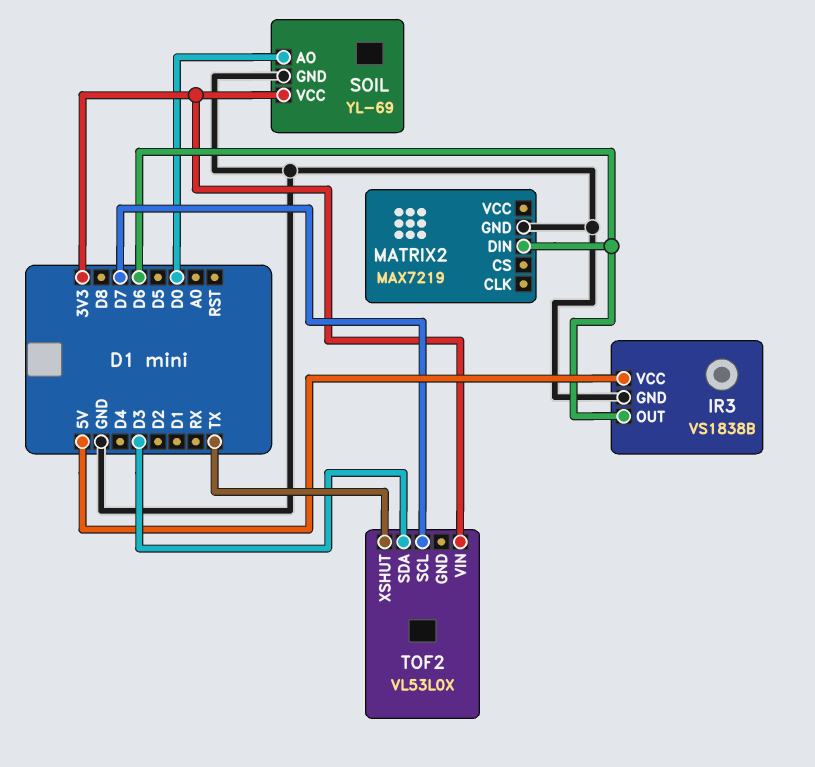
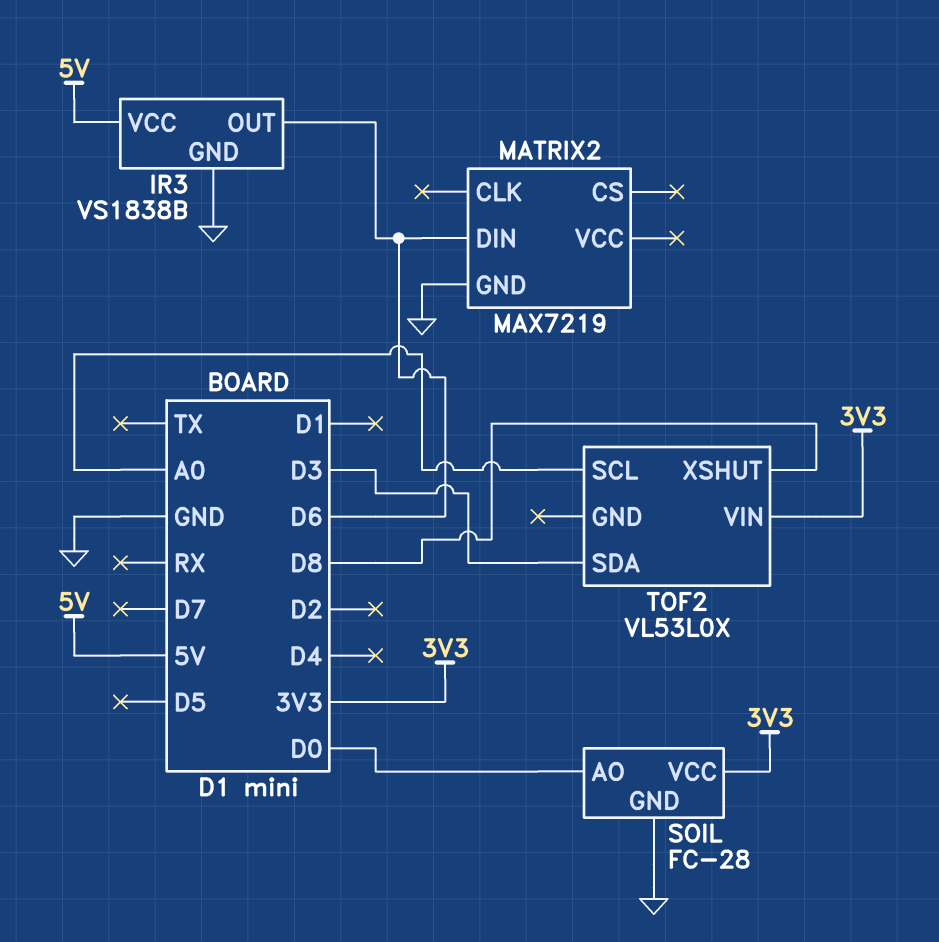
SOIL: YL-69 -> FC-28
TOF2 pin SCL: D7 -> A0
TOF2 pin XSHUT: TX -> D8

